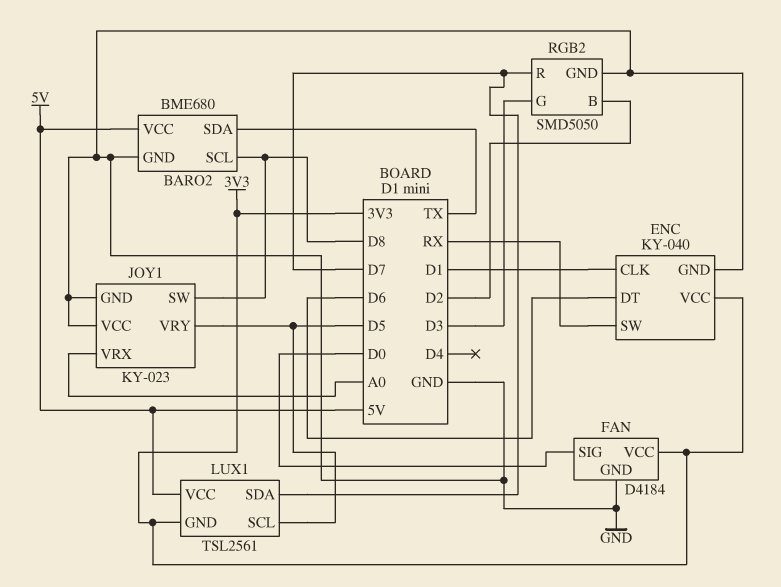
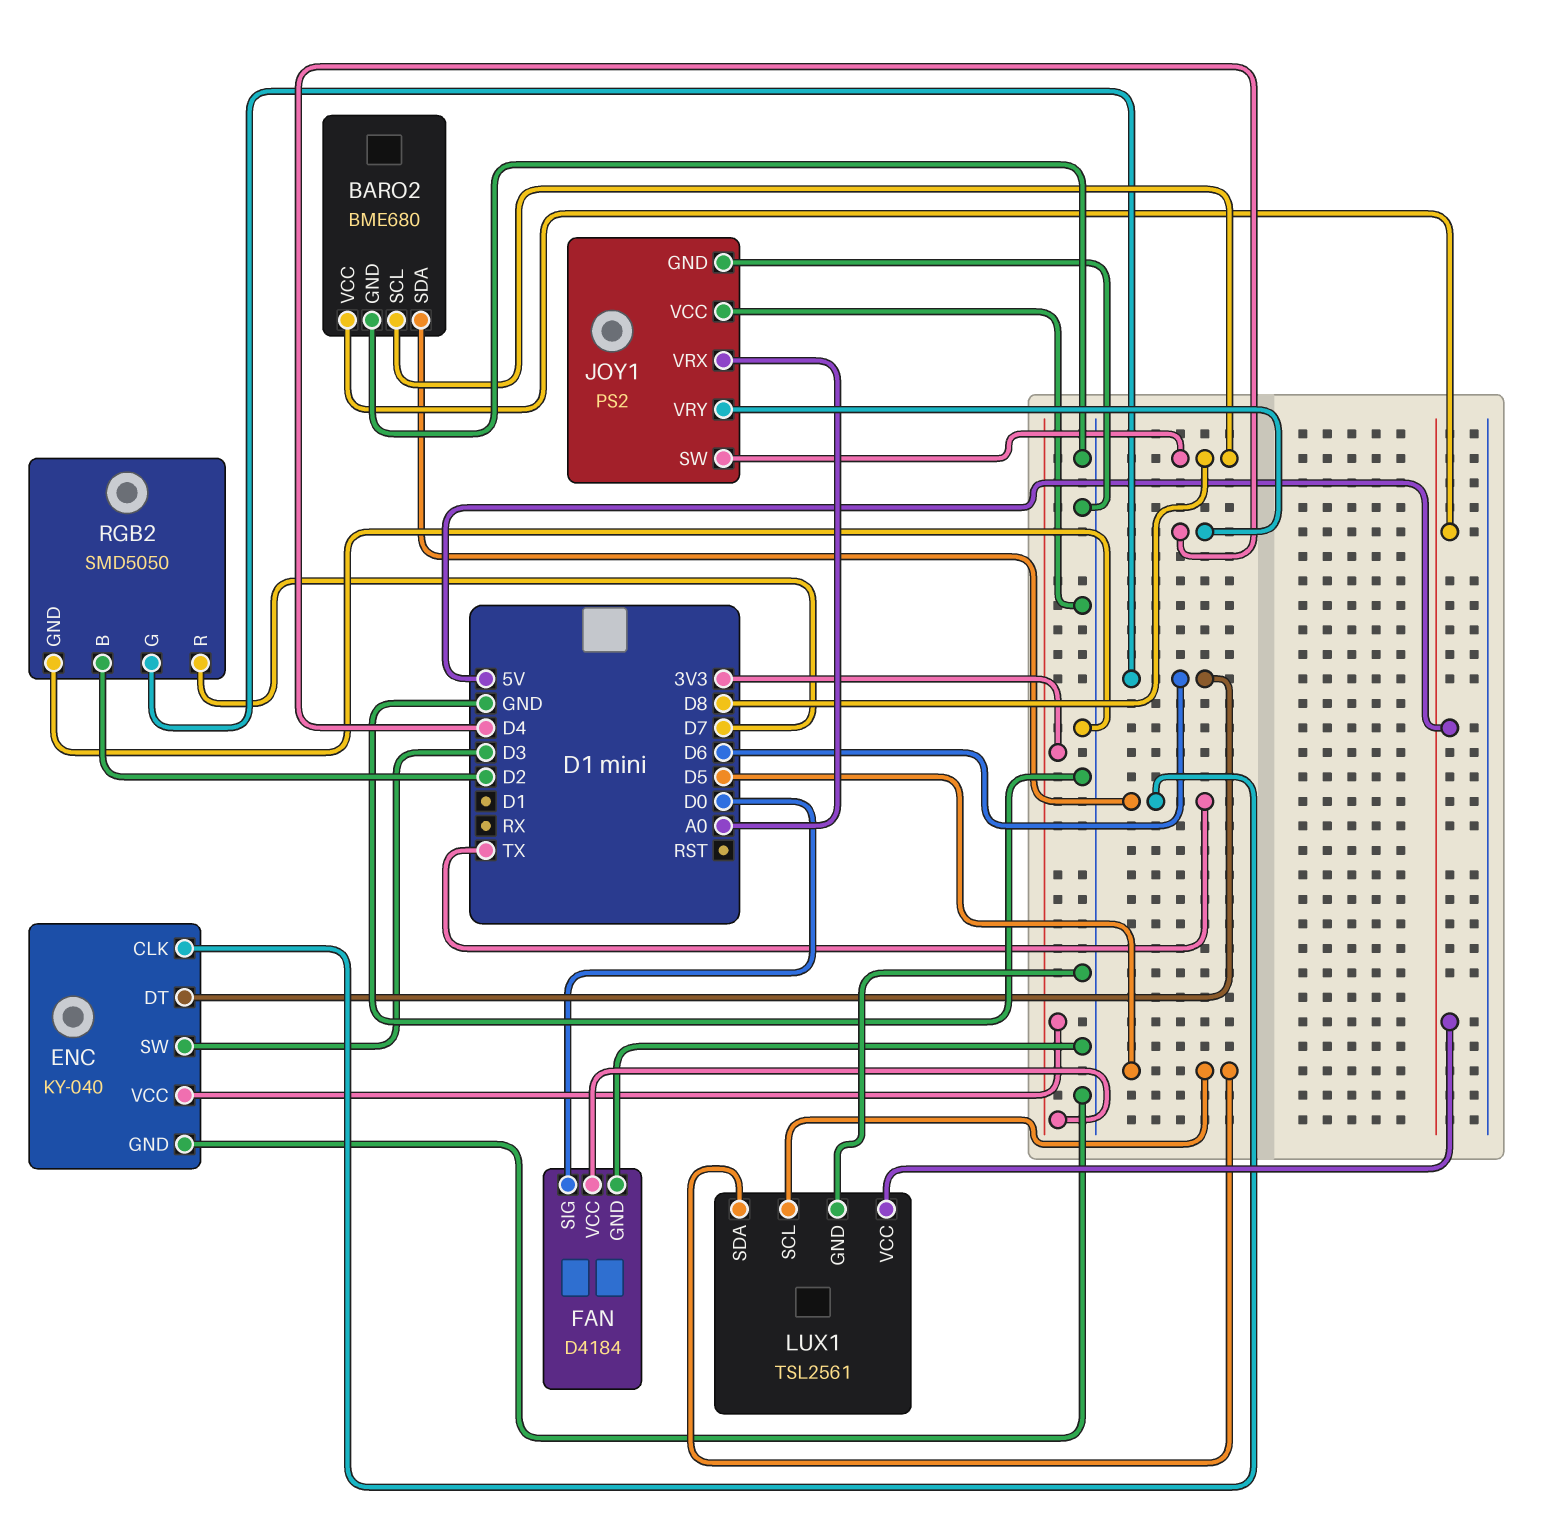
ENC pin CLK: D1 -> TX
ENC pin SW: RX -> D3
JOY1: KY-023 -> PS2
JOY1 pin VRY: D5 -> D4
LUX1 pin GND: 3V3 -> GND
LUX1 pin SDA: D7 -> D5
RGB2 pin G: D3 -> D6

